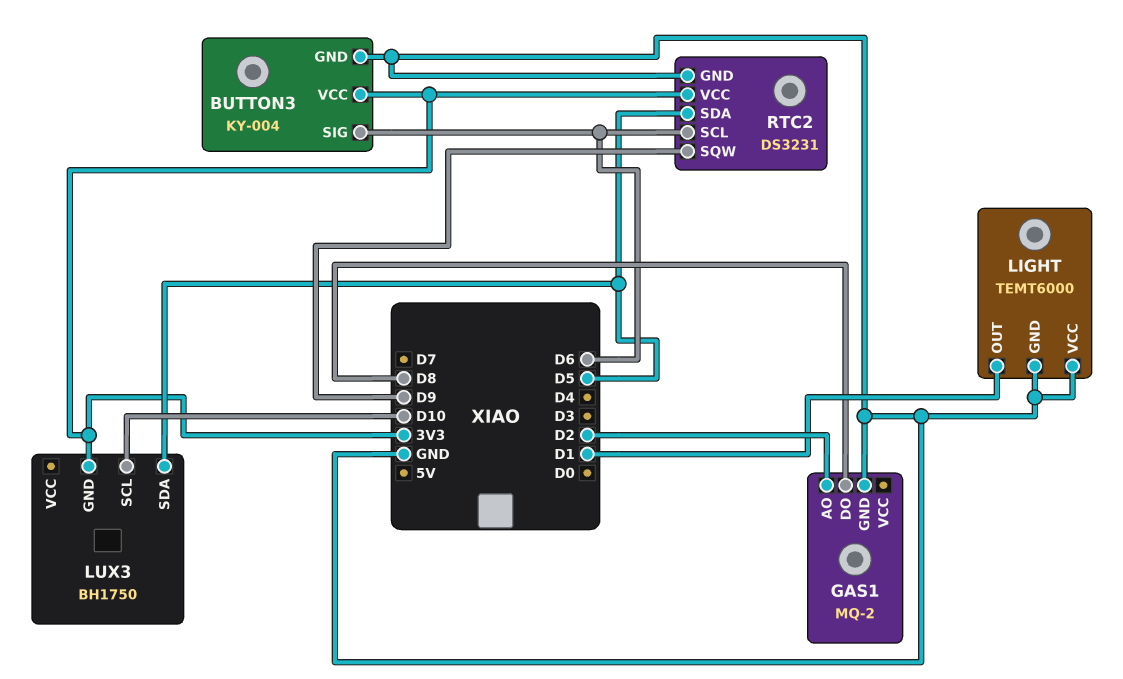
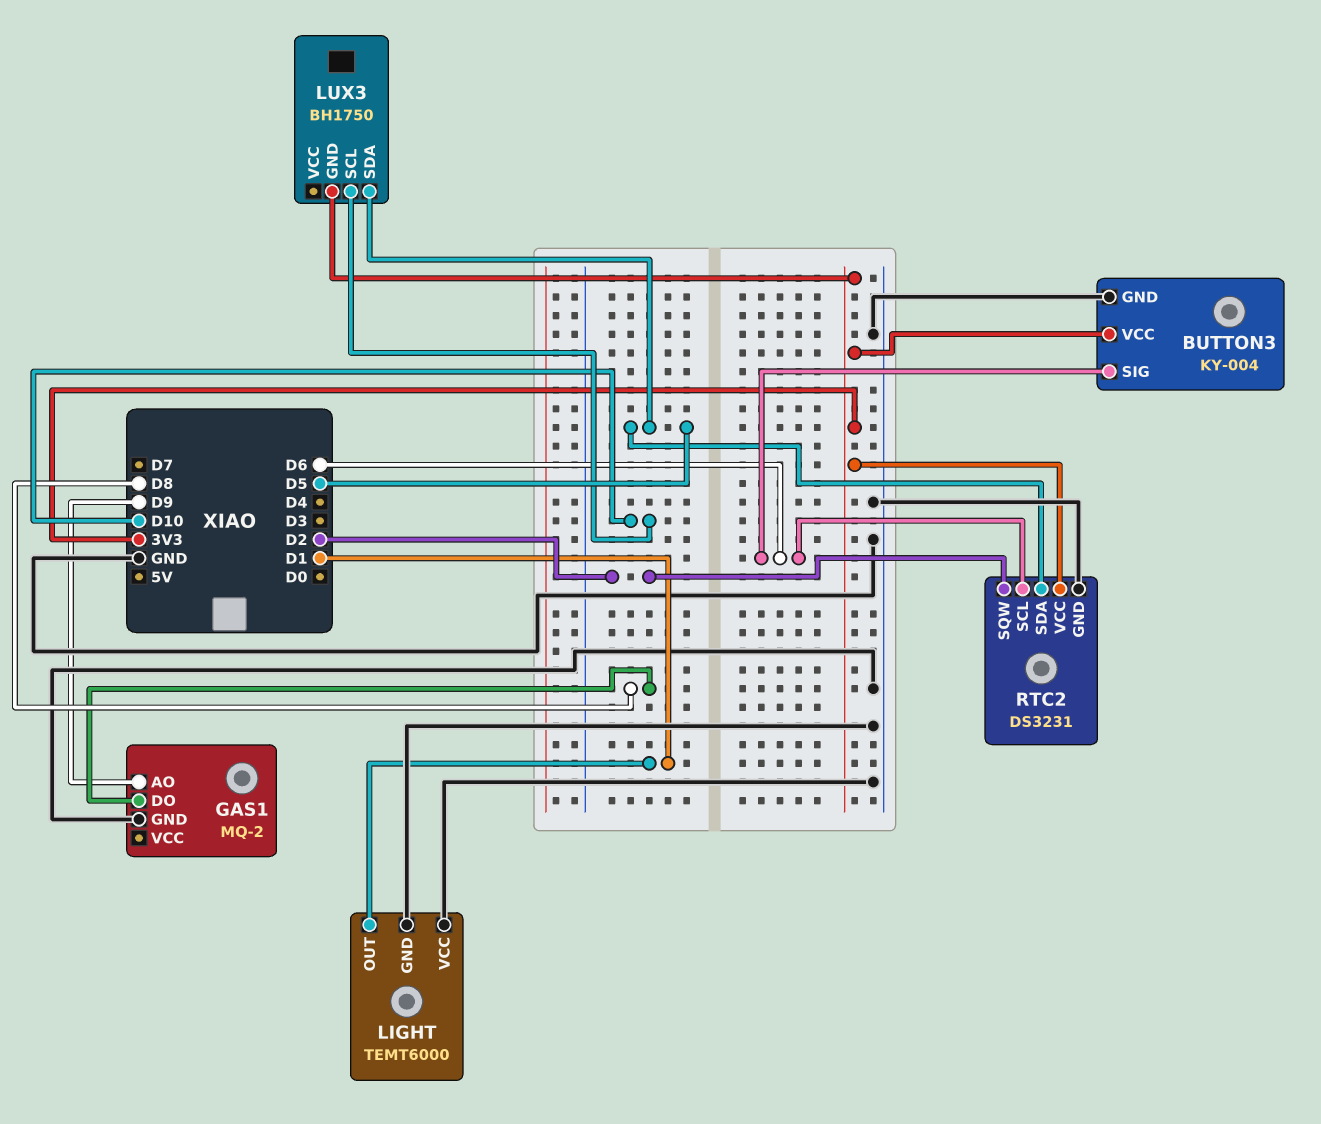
GAS1 pin AO: D2 -> D9
RTC2 pin SQW: D9 -> D2

